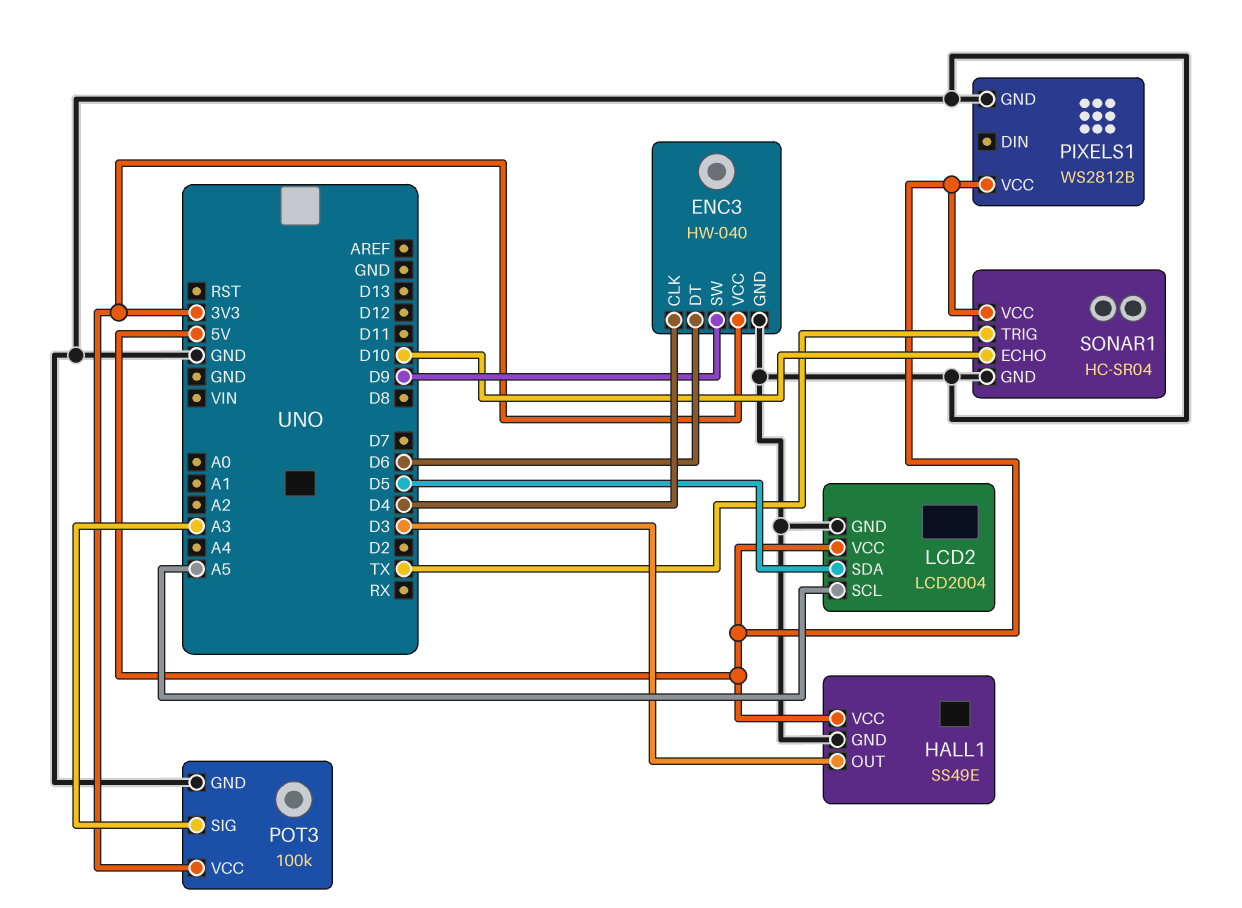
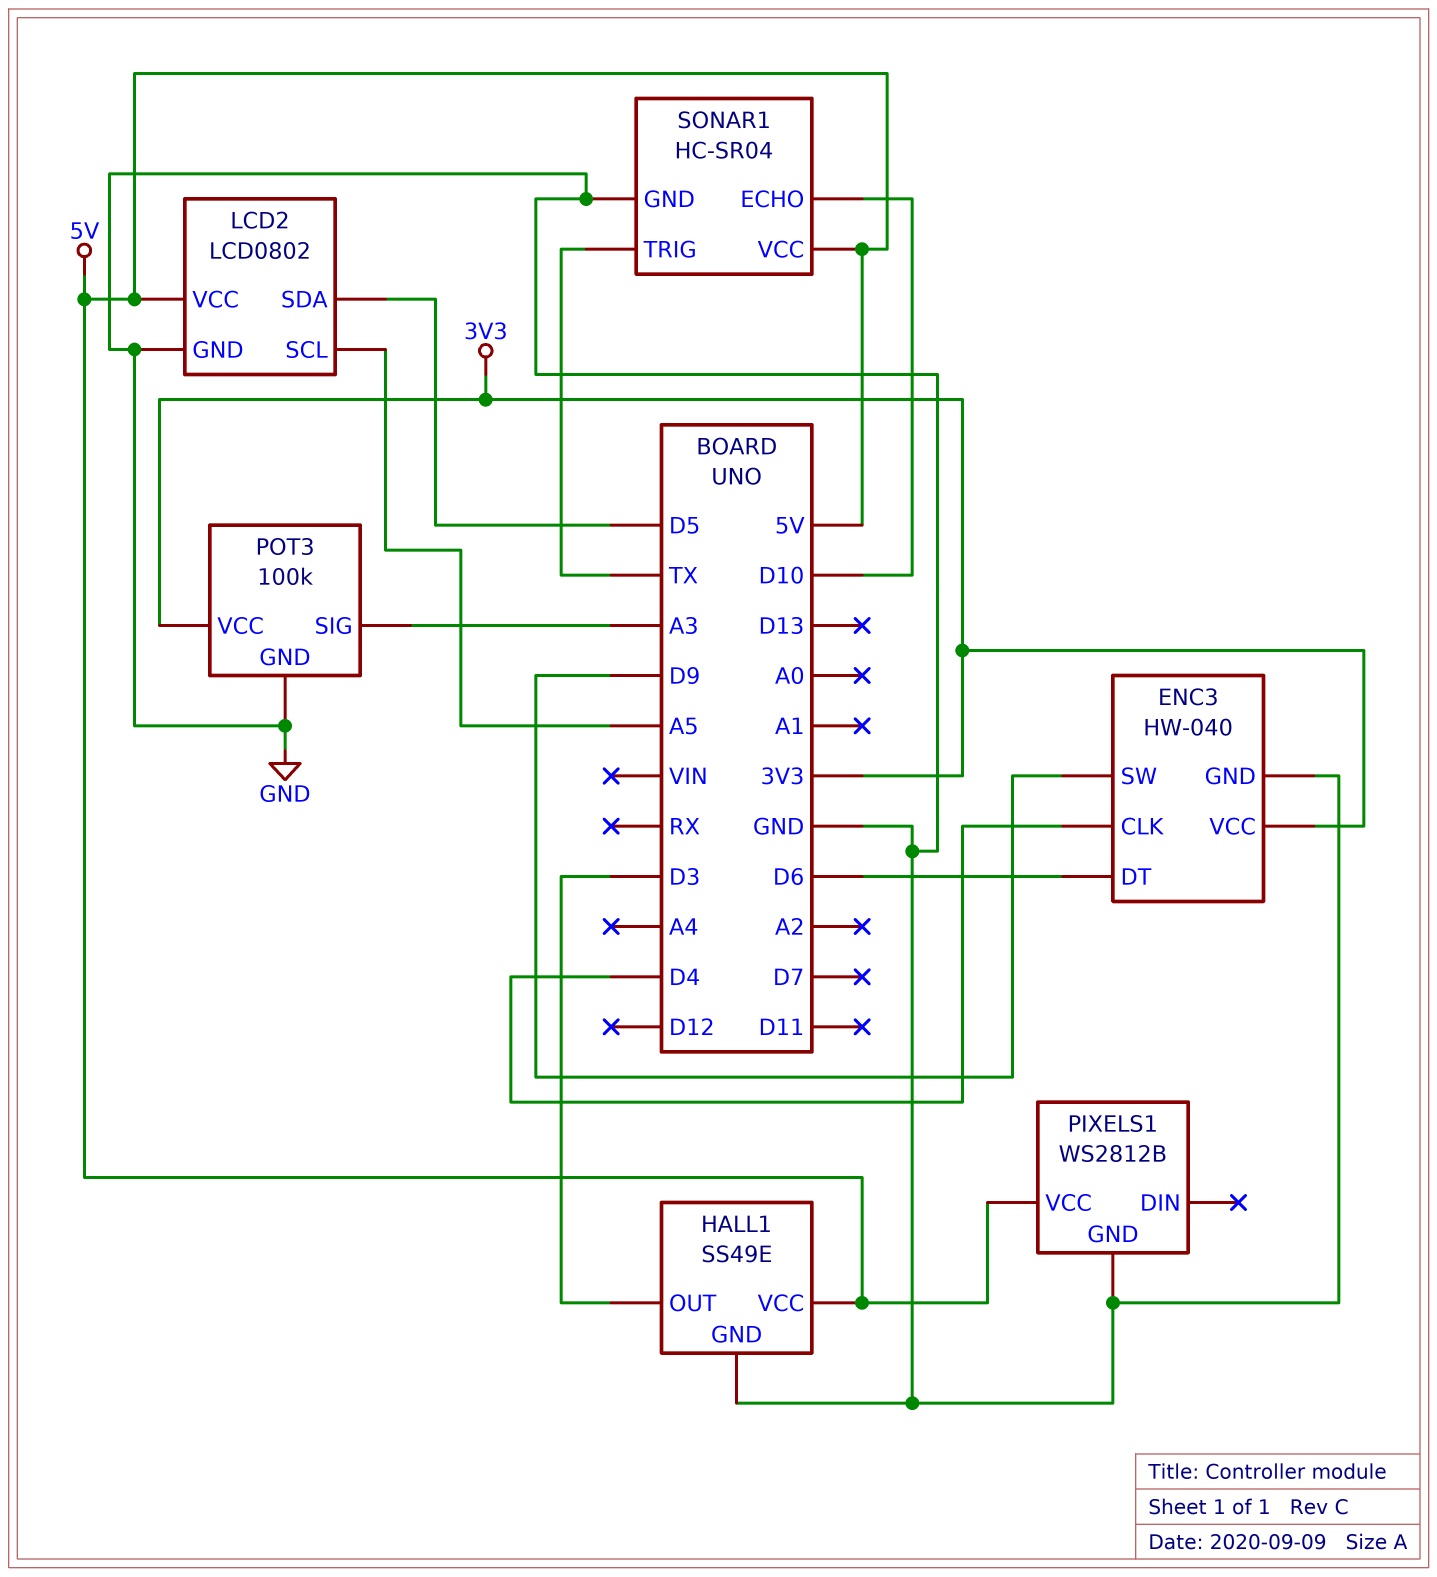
LCD2: LCD2004 -> LCD0802

